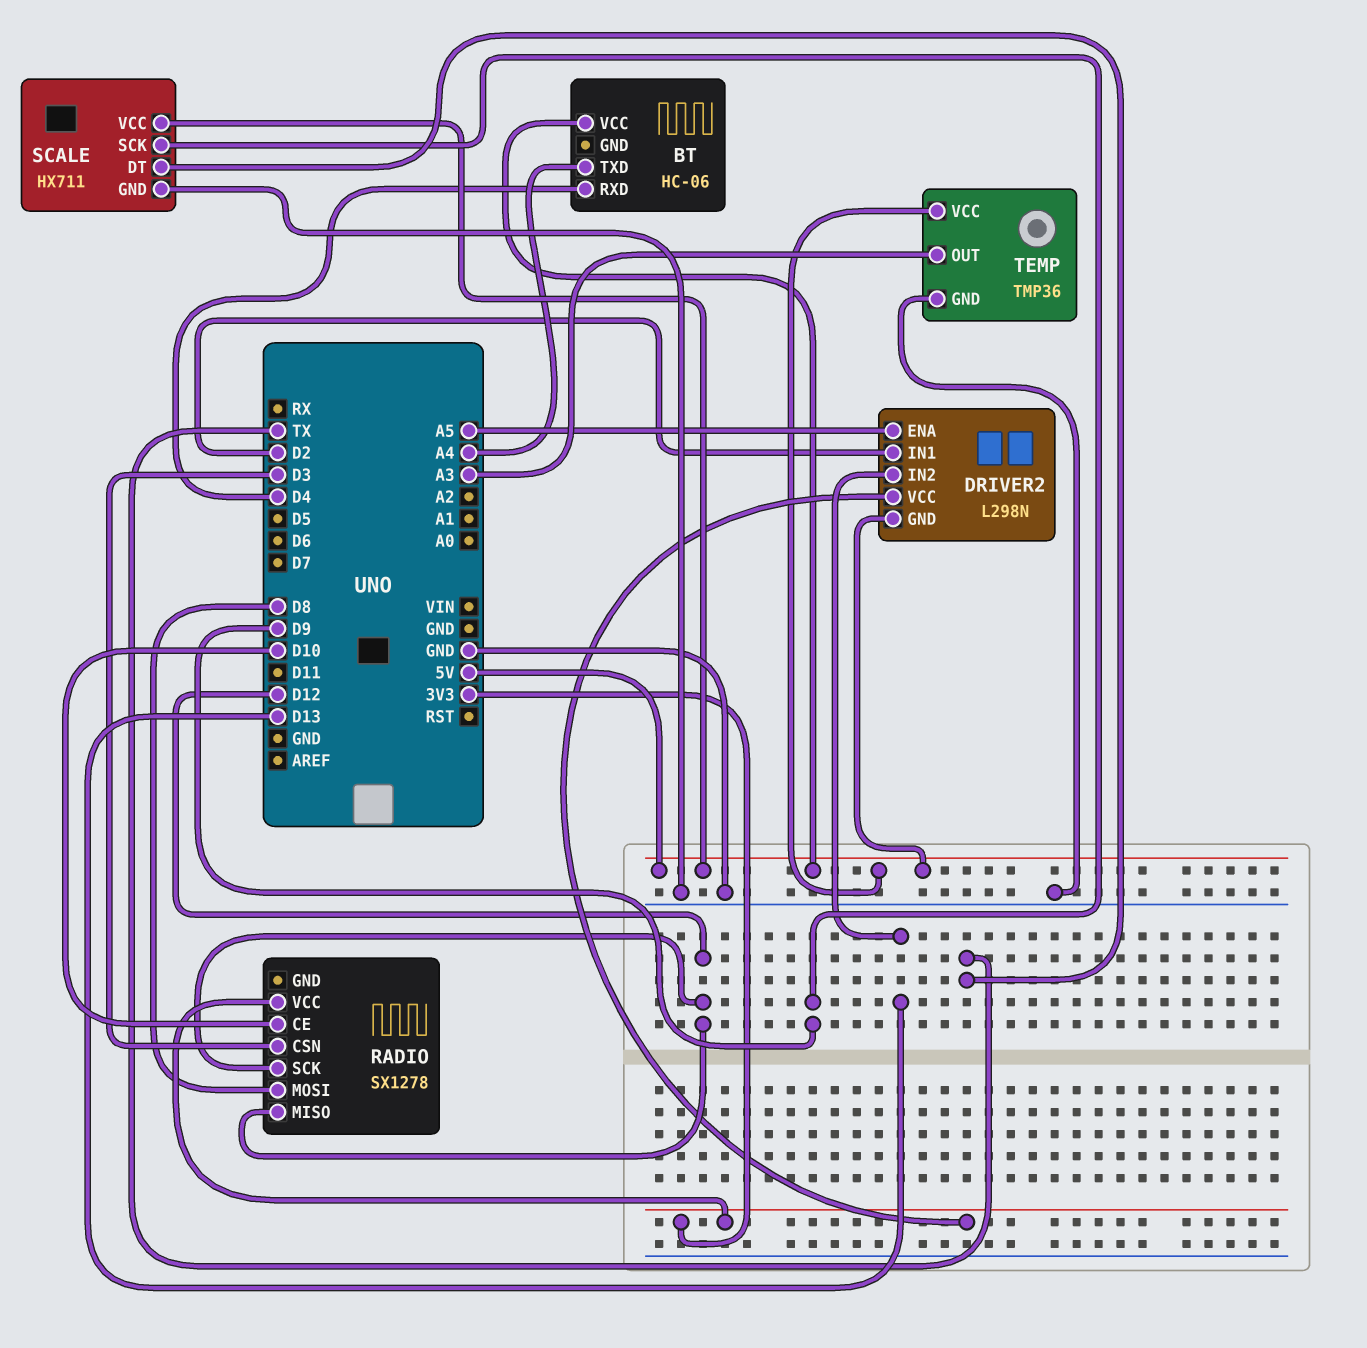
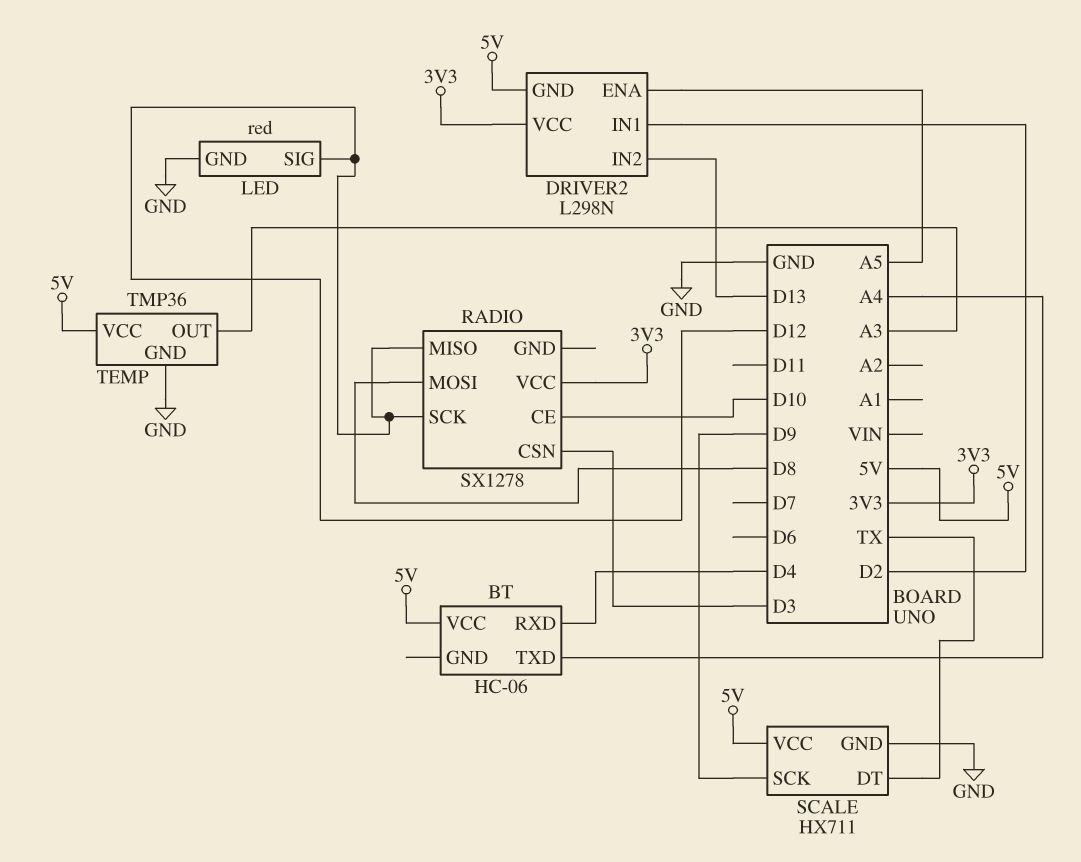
LED: none -> red
LED pin GND: none -> GND
LED pin SIG: none -> D12

